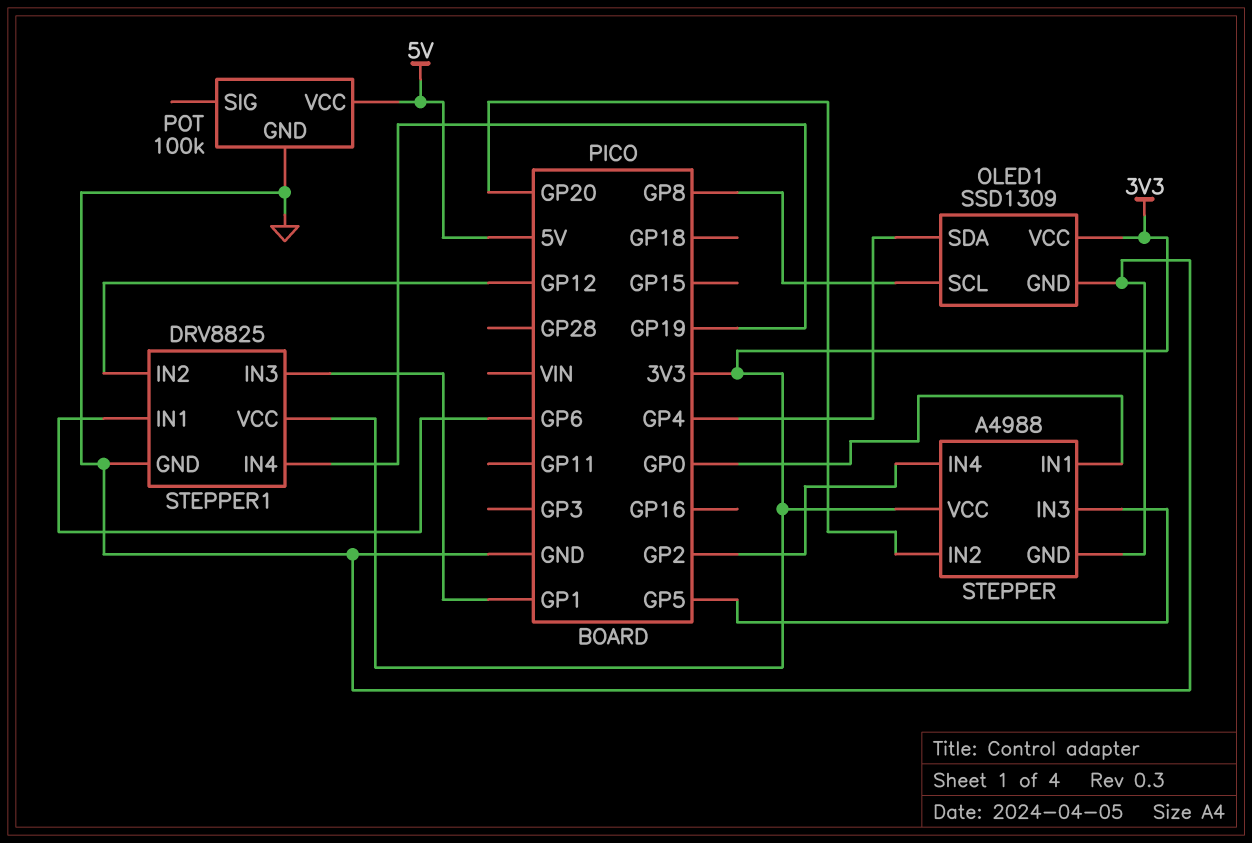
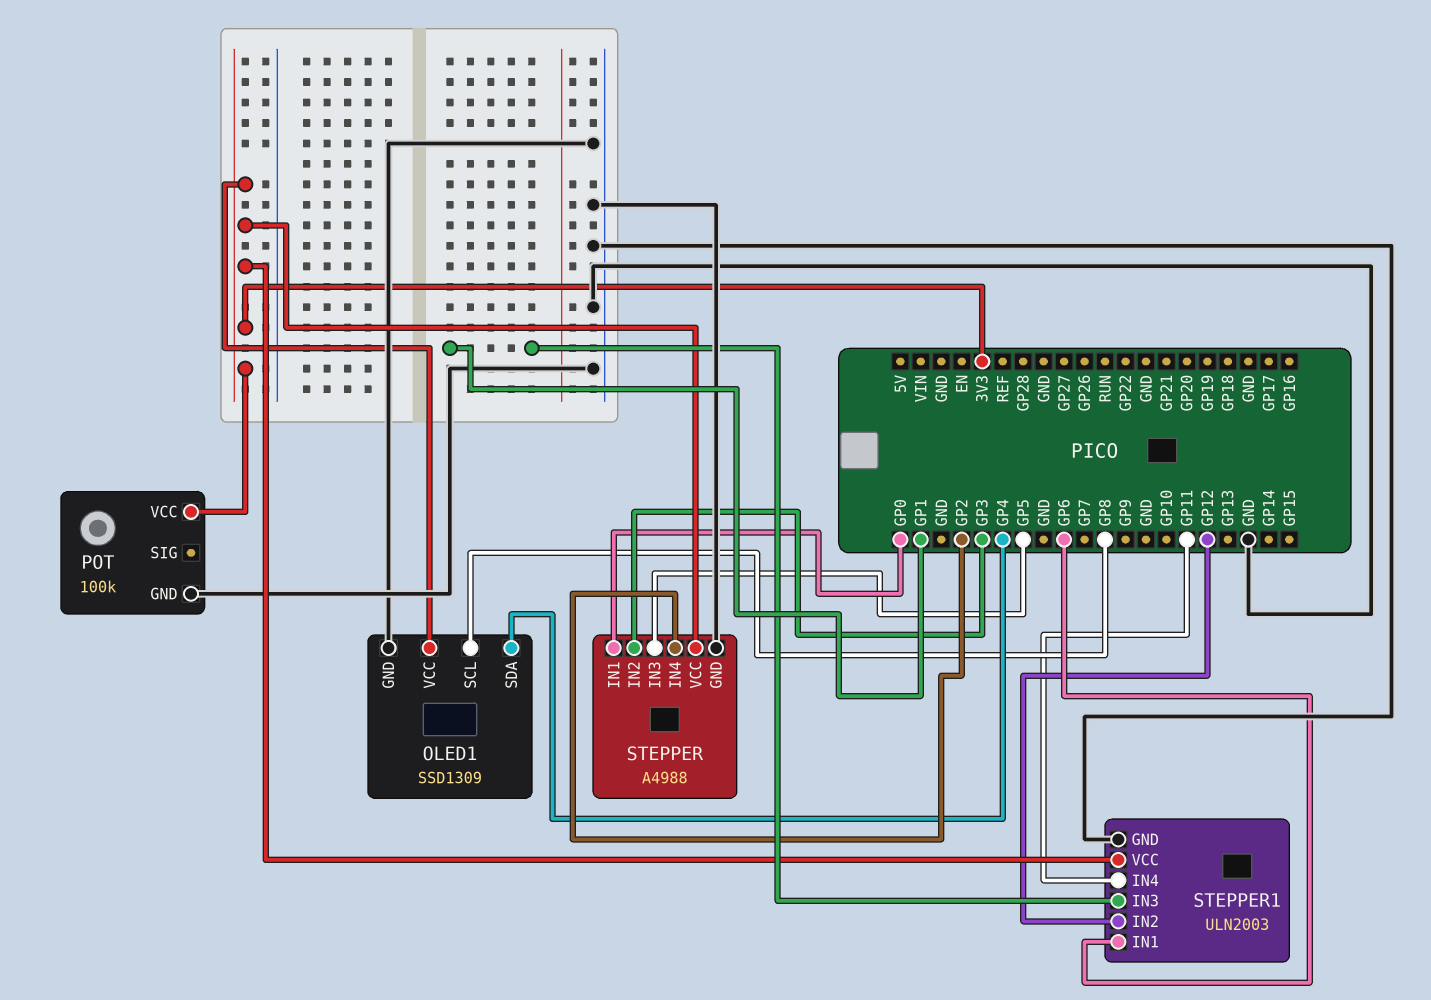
POT pin VCC: 5V -> 3V3
STEPPER pin IN2: GP20 -> GP3
STEPPER1: DRV8825 -> ULN2003
STEPPER1 pin IN4: GP19 -> GP11

